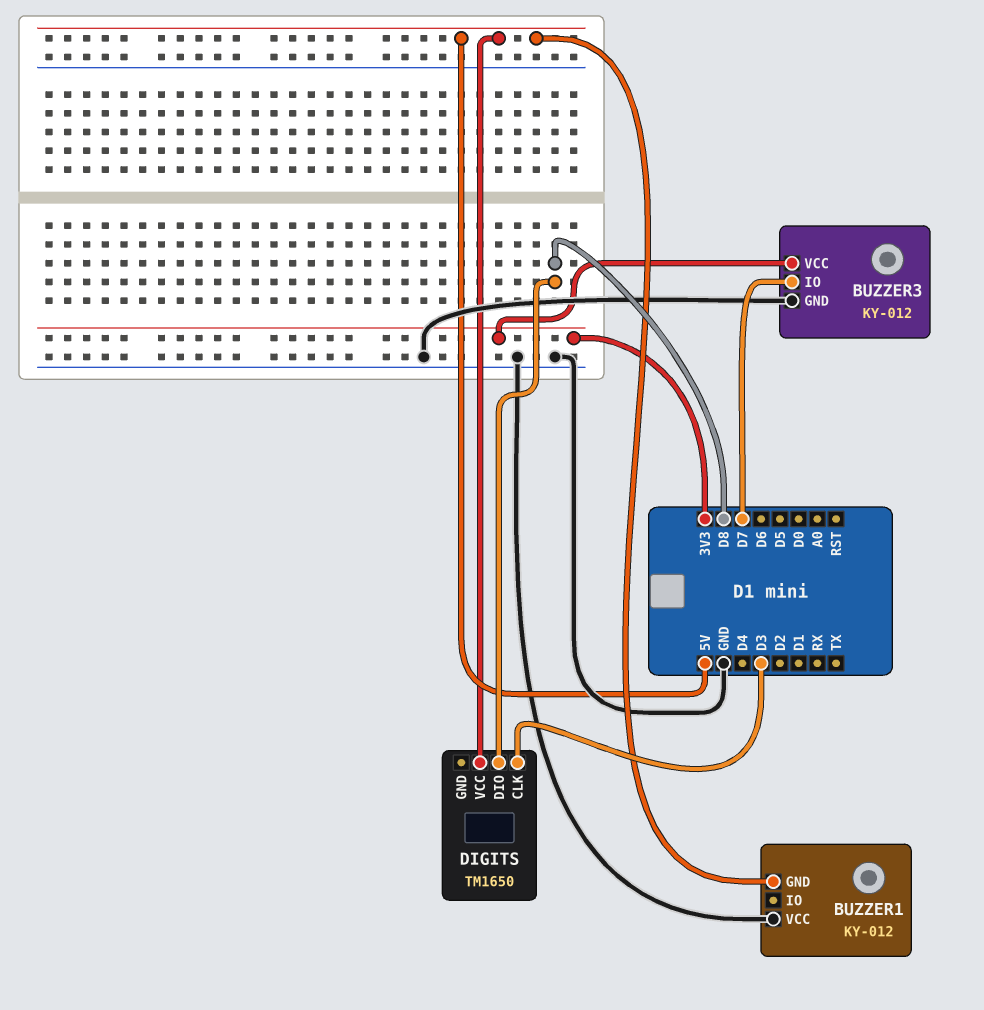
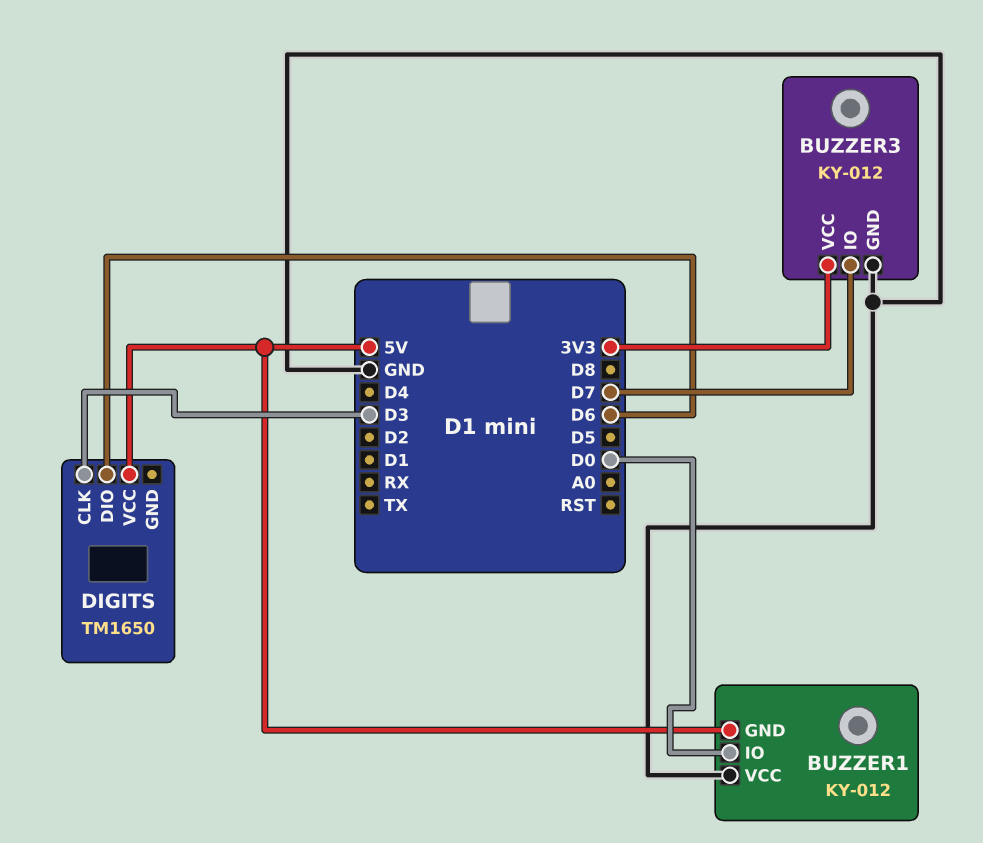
BUZZER1 pin IO: none -> D0
DIGITS pin DIO: D8 -> D6

